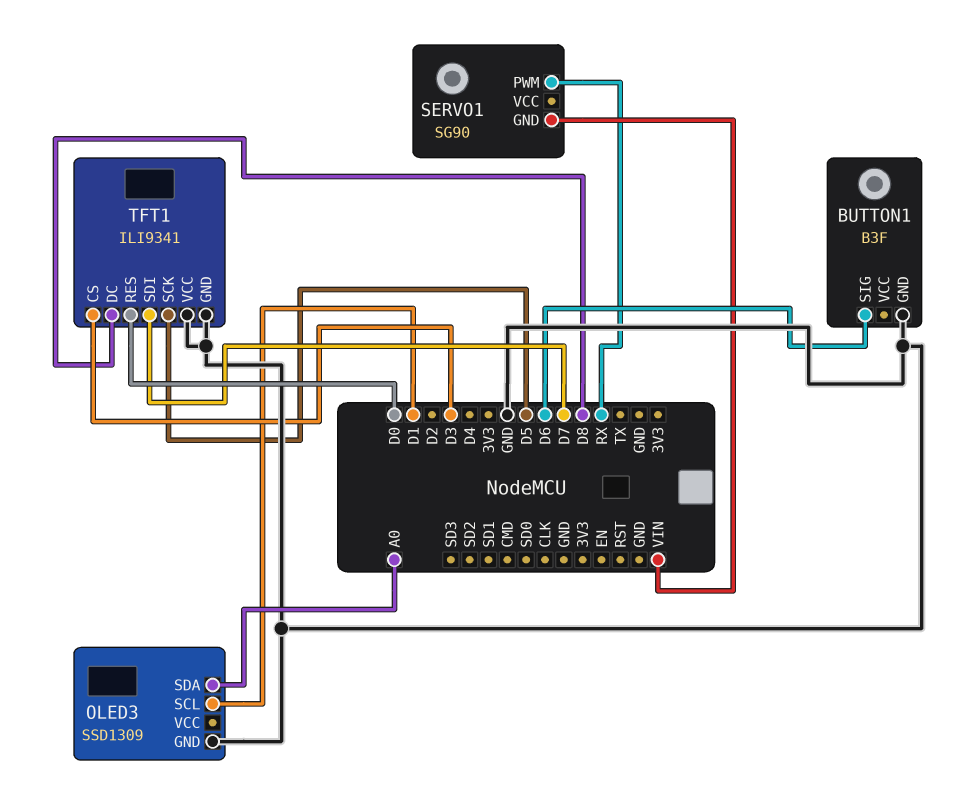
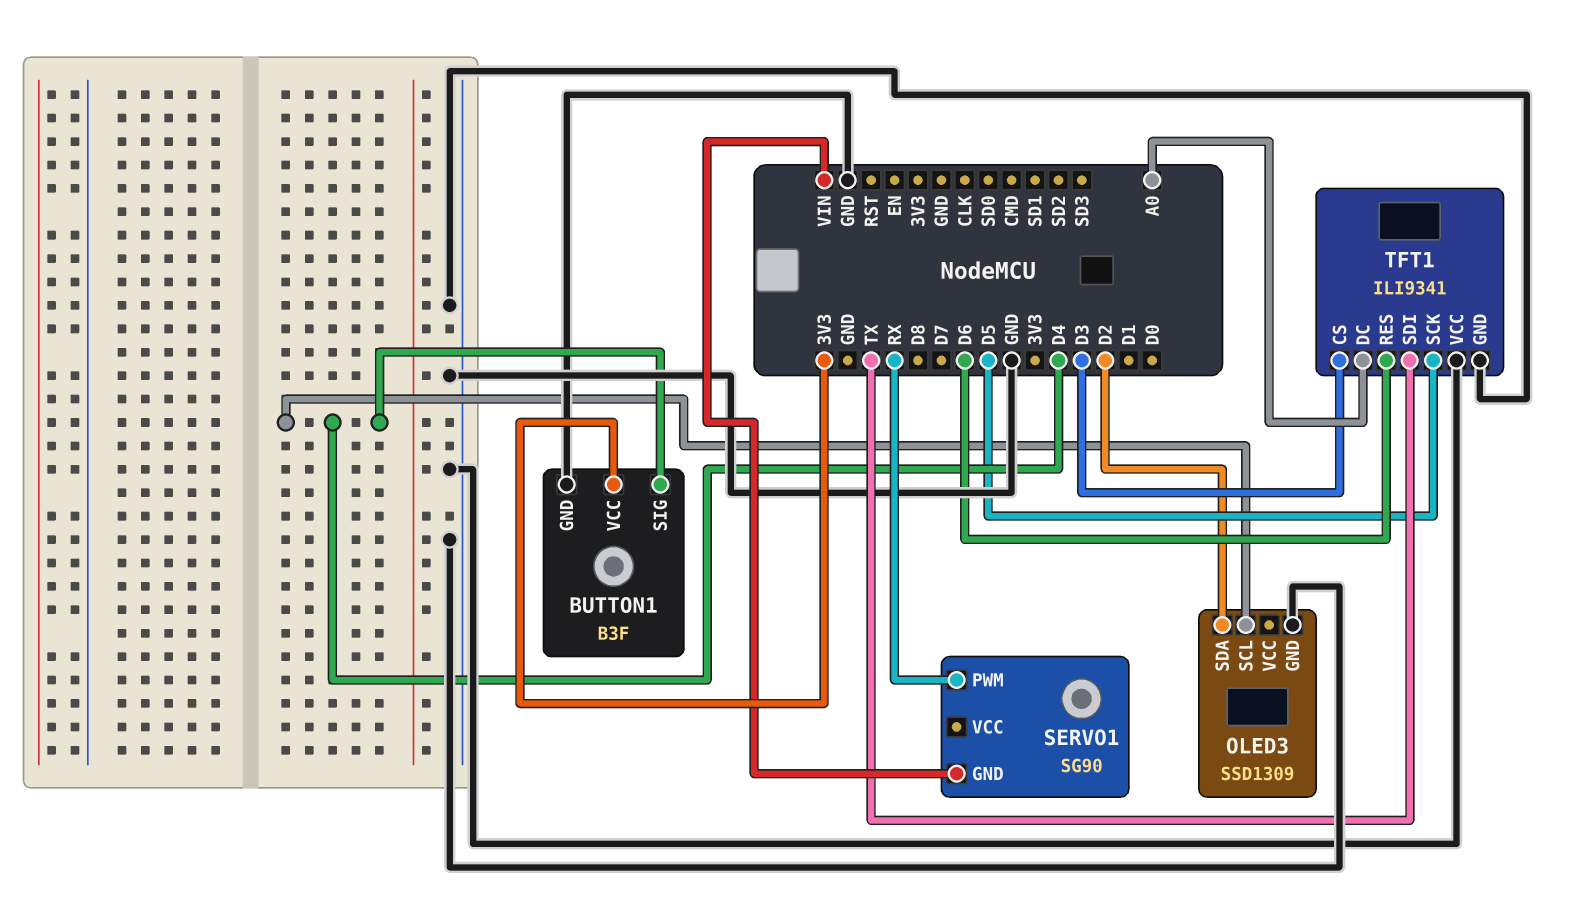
BUTTON1 pin SIG: D6 -> D4
BUTTON1 pin VCC: none -> 3V3
OLED3 pin SCL: D1 -> D4
OLED3 pin SDA: A0 -> D2
TFT1 pin DC: D8 -> A0
TFT1 pin RES: D0 -> D6
TFT1 pin SDI: D7 -> TX

